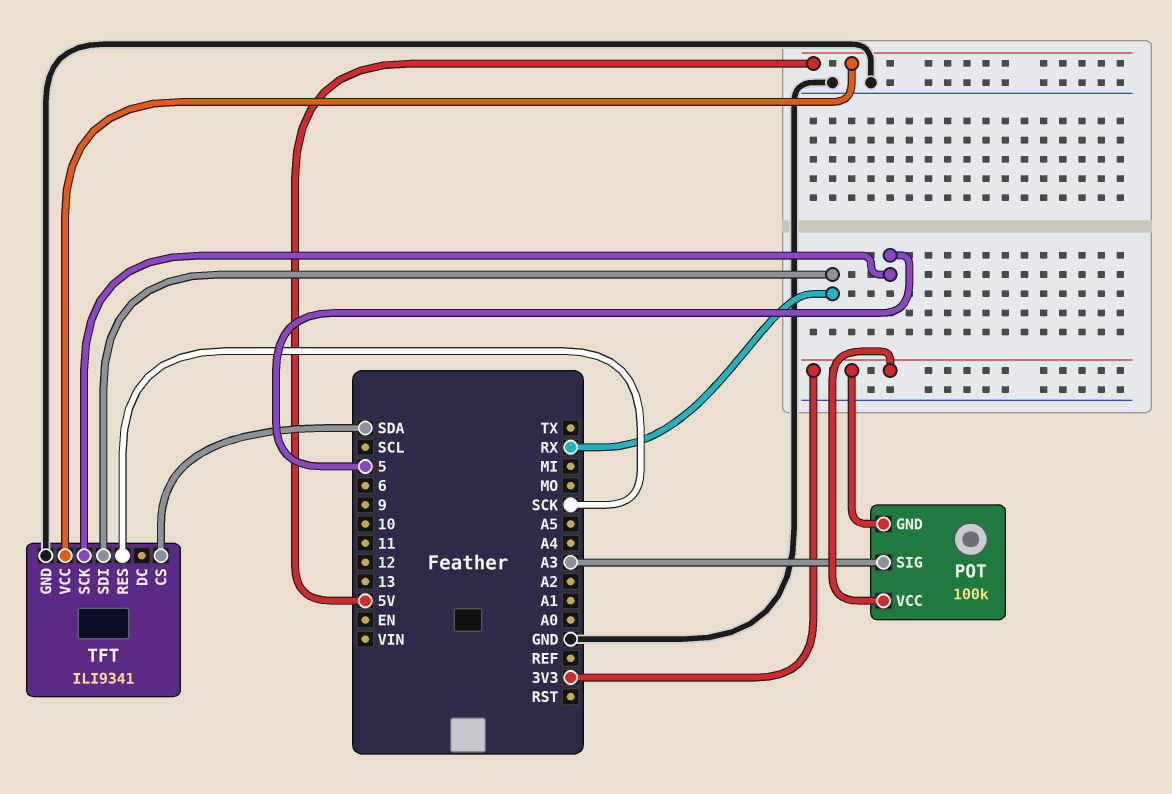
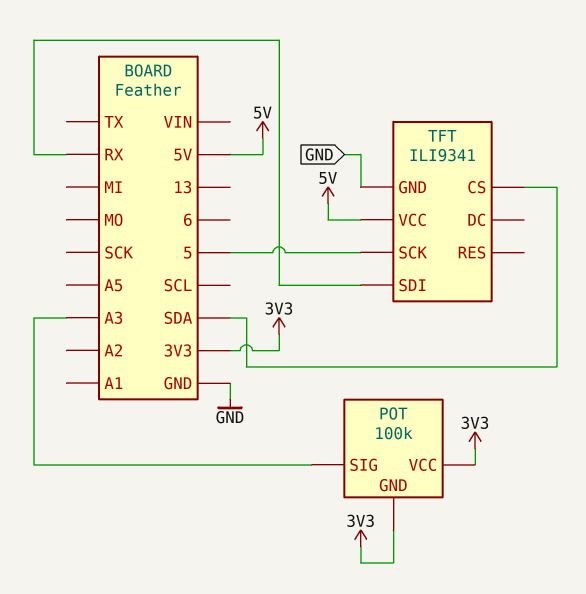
TFT pin RES: SCK -> none

